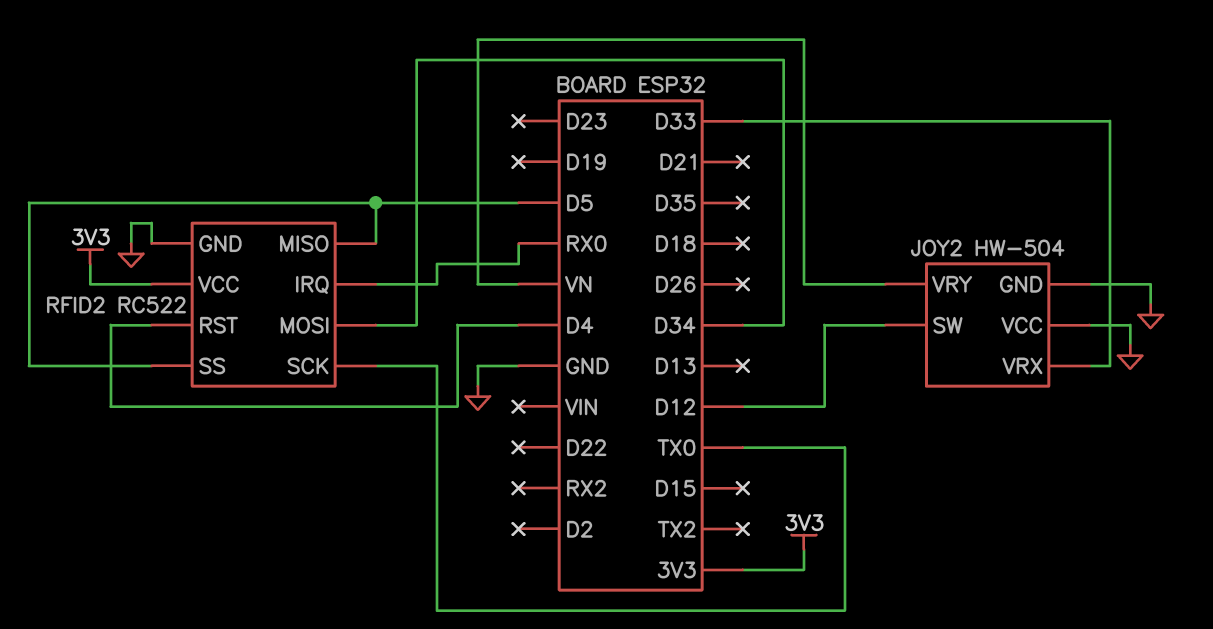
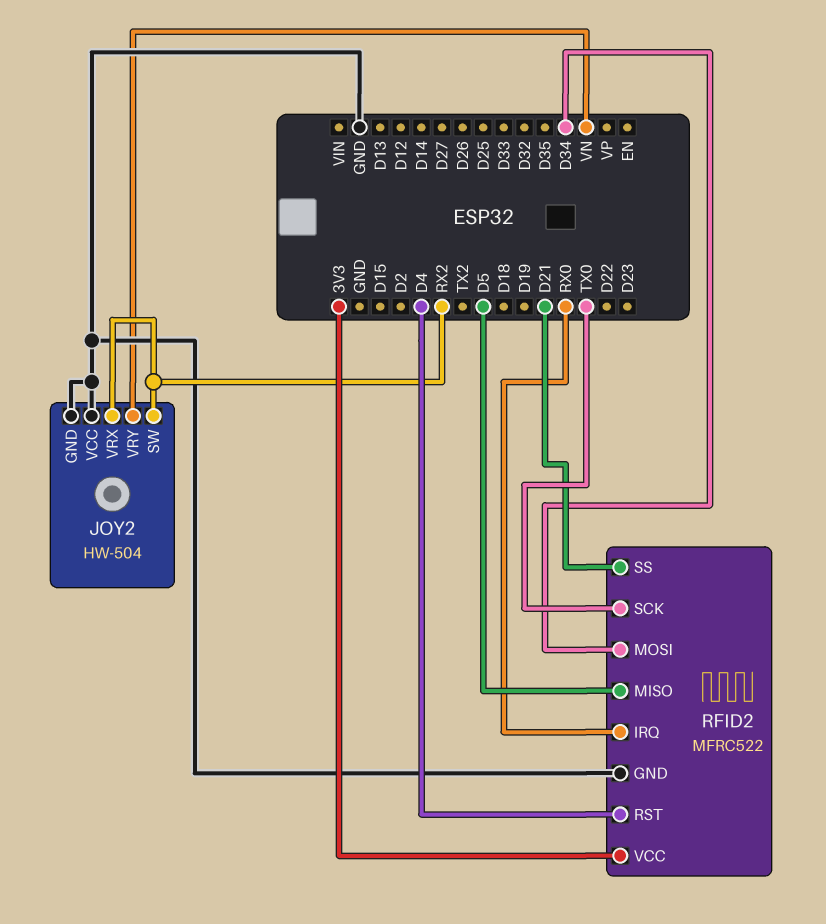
JOY2 pin SW: D12 -> RX2
JOY2 pin VRX: D33 -> RX2
RFID2: RC522 -> MFRC522
RFID2 pin SS: D5 -> D21

